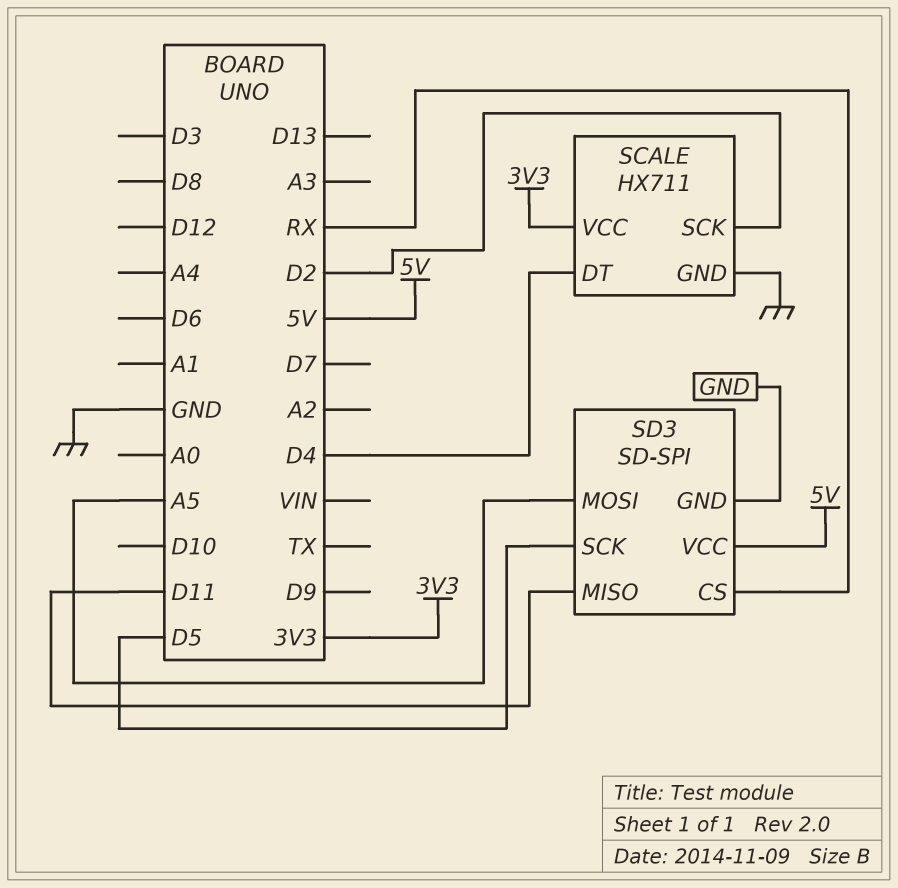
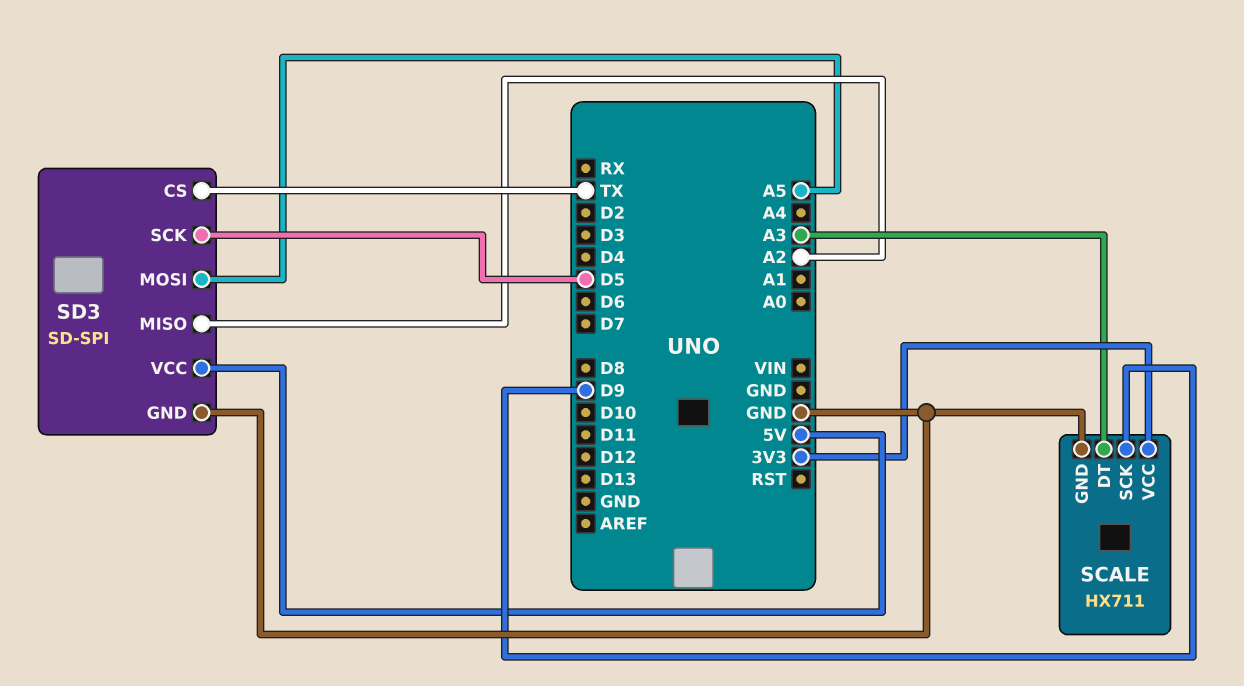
SCALE pin DT: D4 -> A3
SCALE pin SCK: D2 -> D9
SD3 pin CS: RX -> TX
SD3 pin MISO: D11 -> A2

